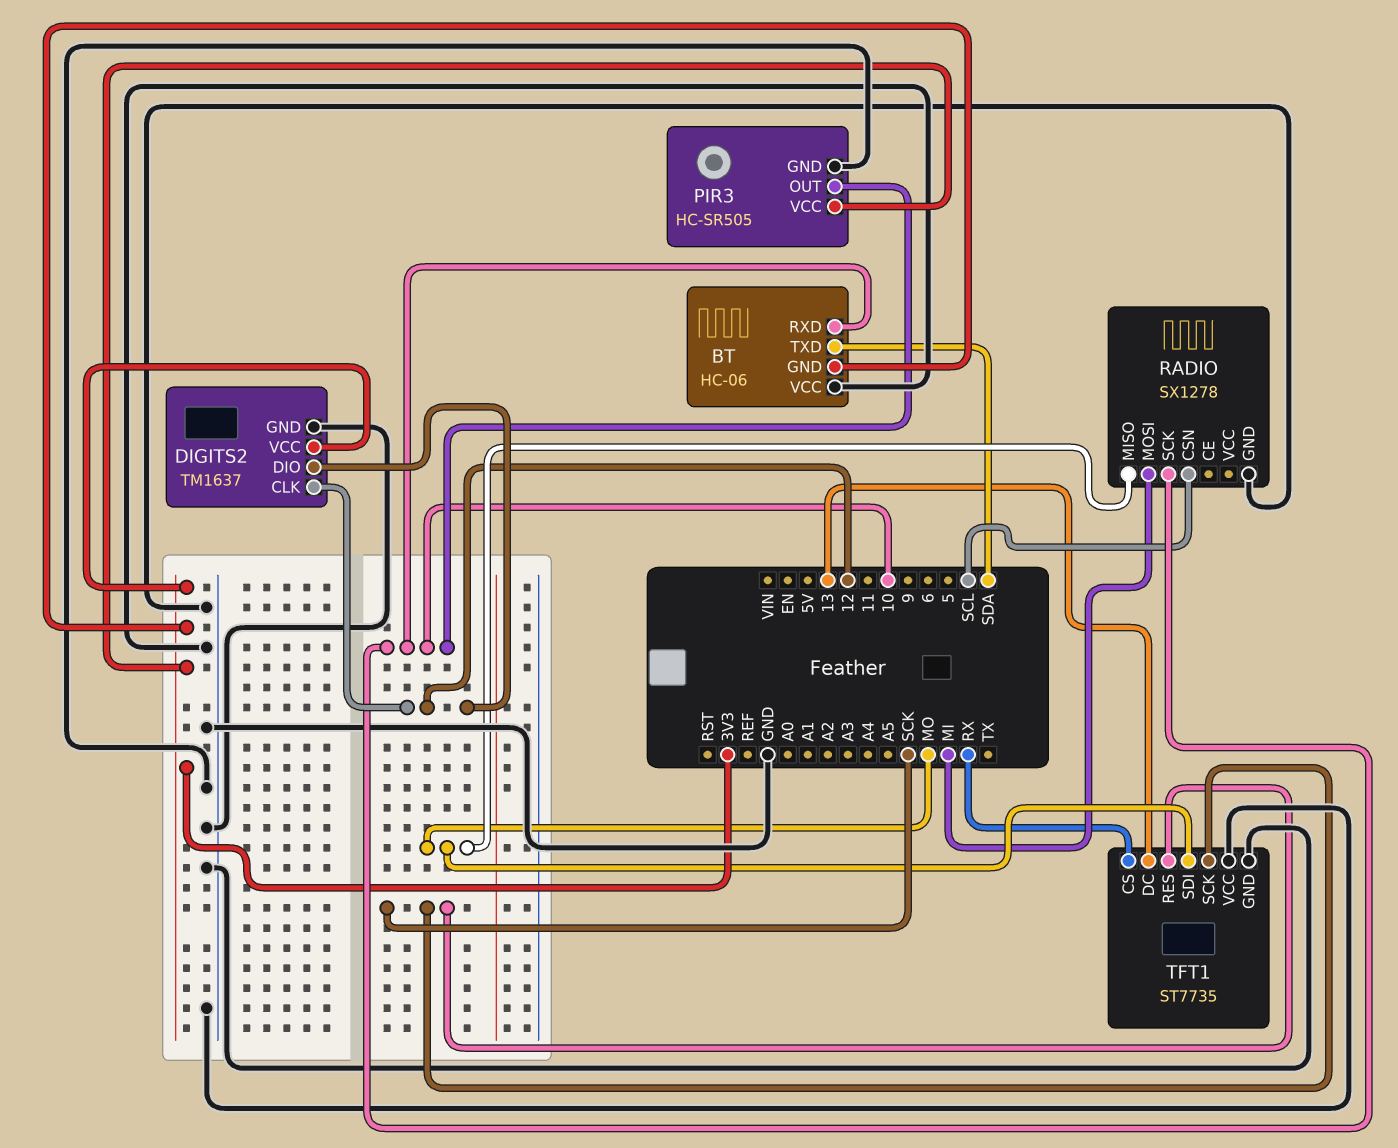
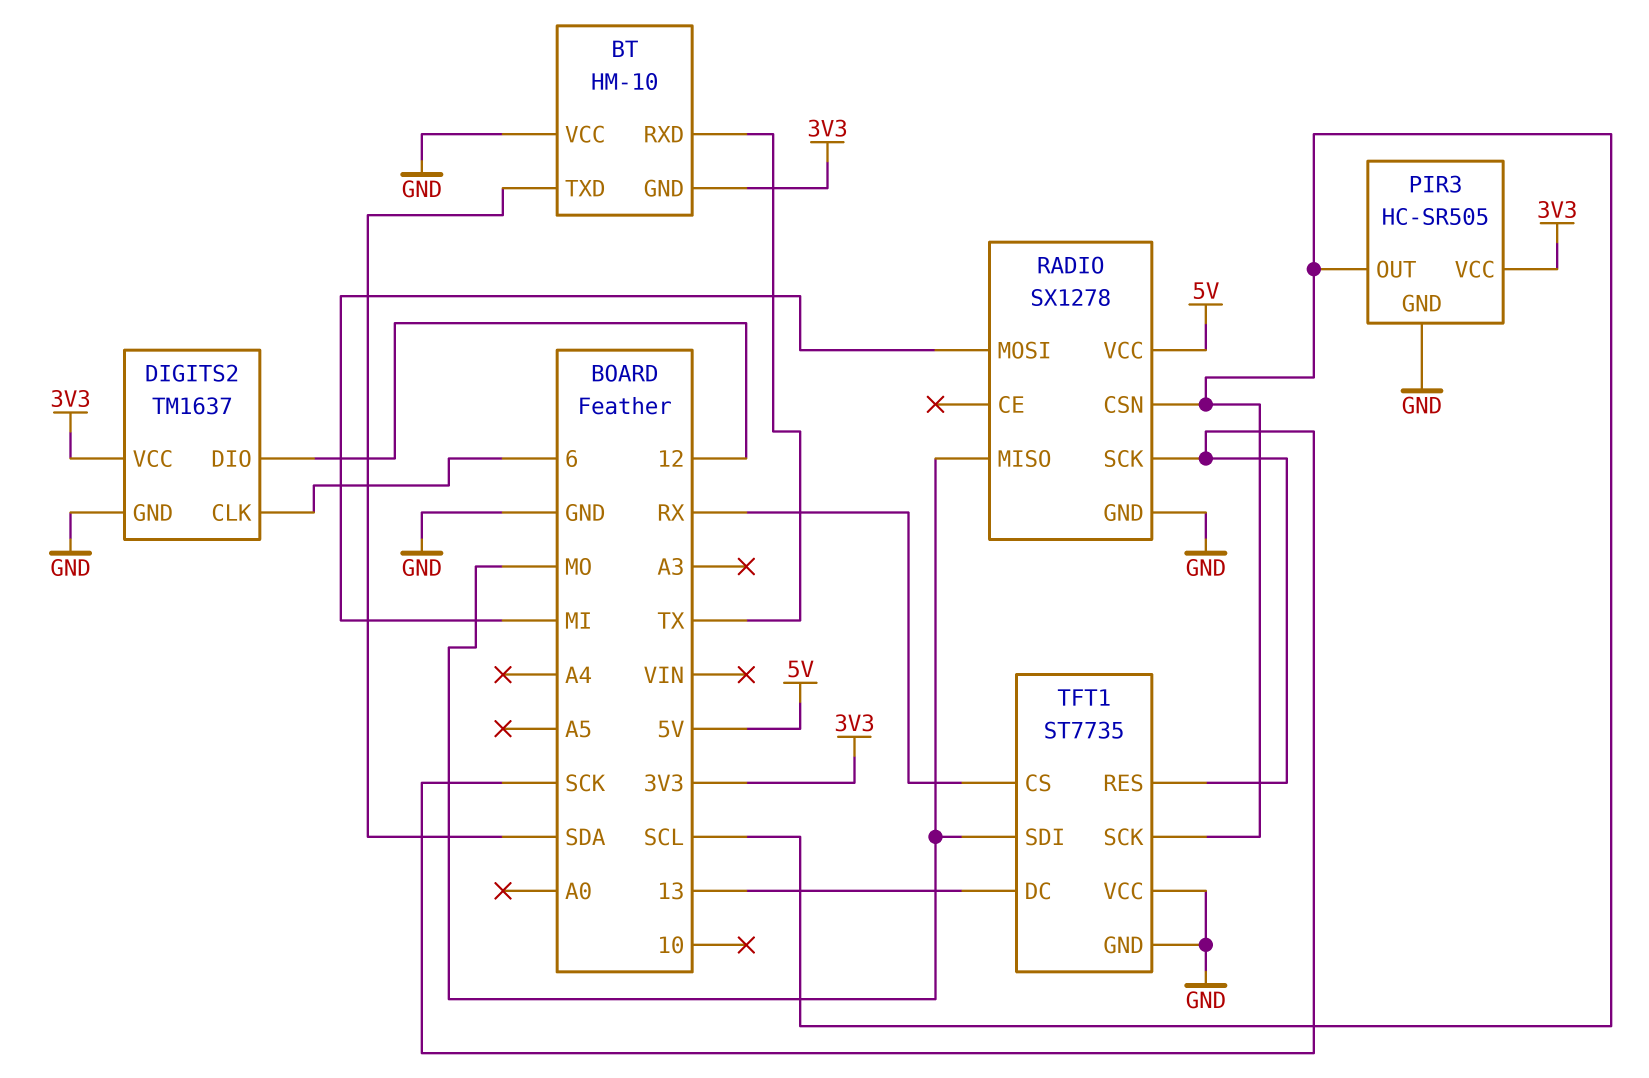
BT: HC-06 -> HM-10
BT pin RXD: 10 -> TX
DIGITS2 pin CLK: 12 -> 6
PIR3 pin OUT: 10 -> SCL
RADIO pin SCK: 10 -> SCK
RADIO pin VCC: none -> 5V
TFT1 pin SCK: SCK -> SCL

